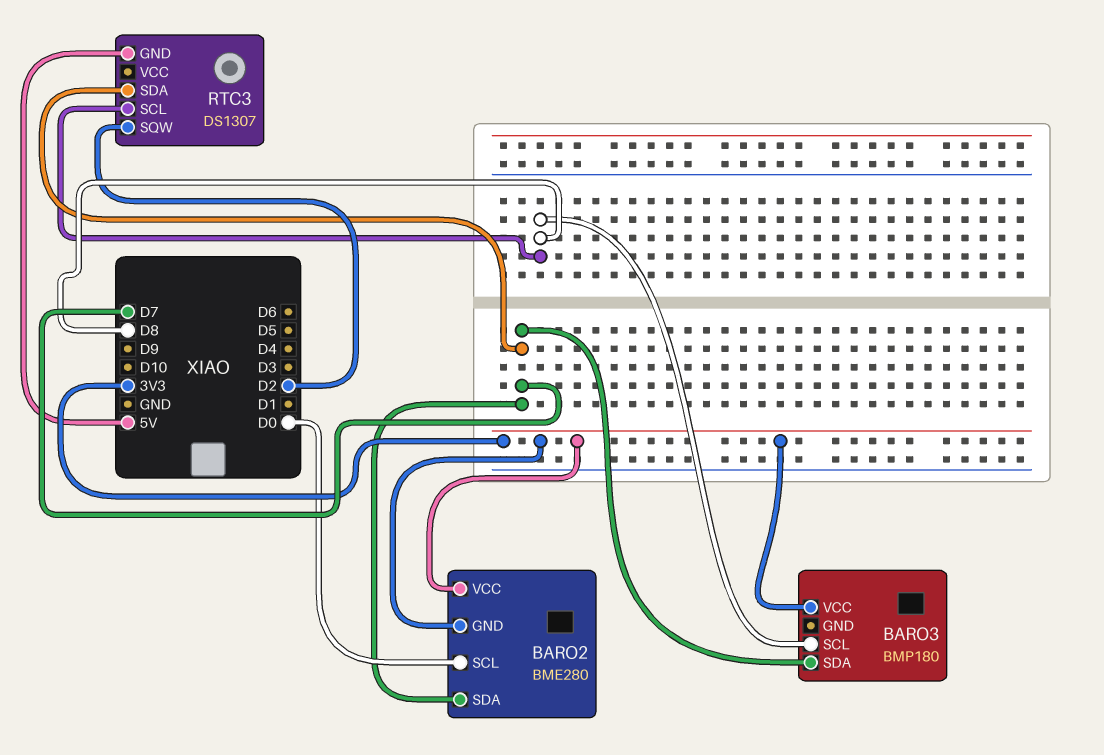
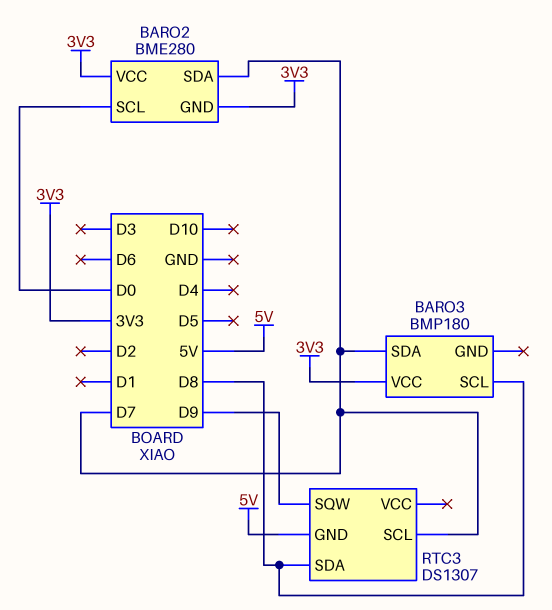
RTC3 pin SCL: D8 -> D7
RTC3 pin SDA: D7 -> D8
RTC3 pin SQW: D2 -> D9

